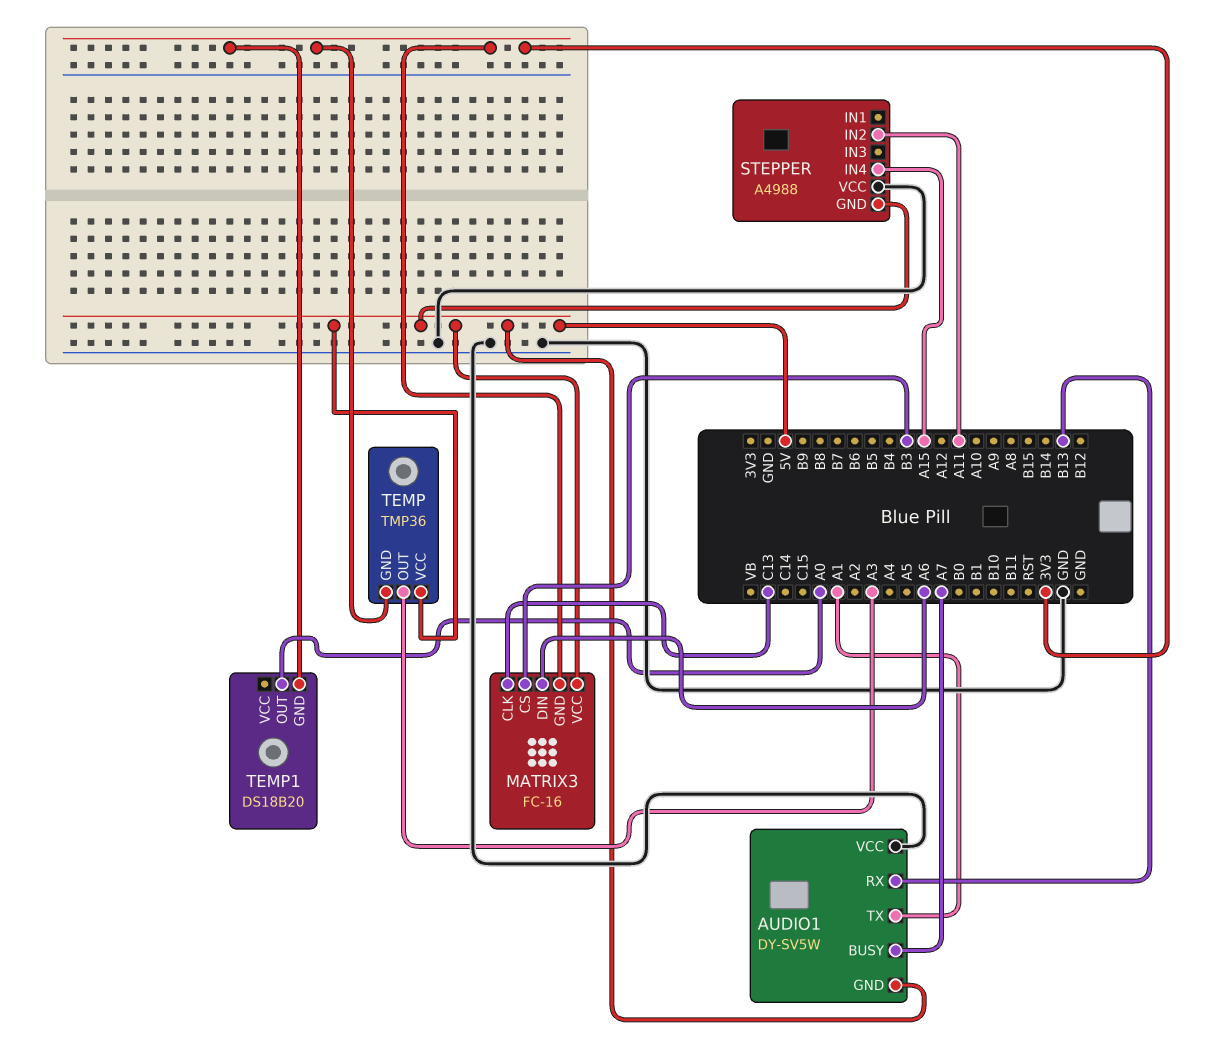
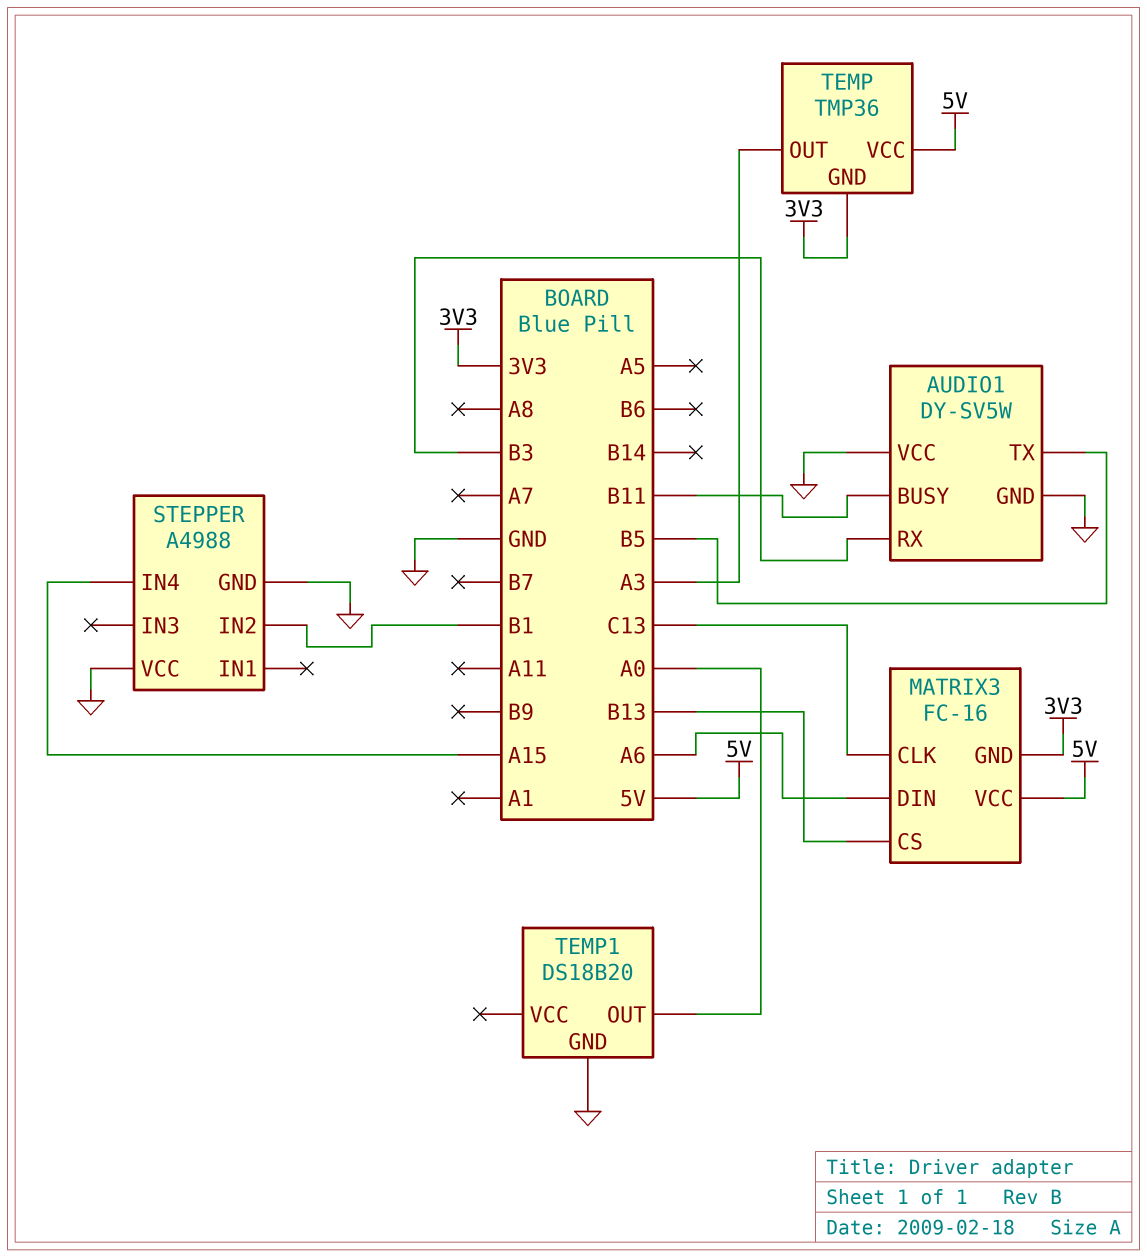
AUDIO1 pin BUSY: A7 -> B11
AUDIO1 pin GND: 5V -> GND
AUDIO1 pin RX: B13 -> B3
AUDIO1 pin TX: A1 -> B5
MATRIX3 pin CS: B3 -> B13
STEPPER pin GND: 5V -> GND
STEPPER pin IN2: A11 -> B1
TEMP1 pin GND: 3V3 -> GND

